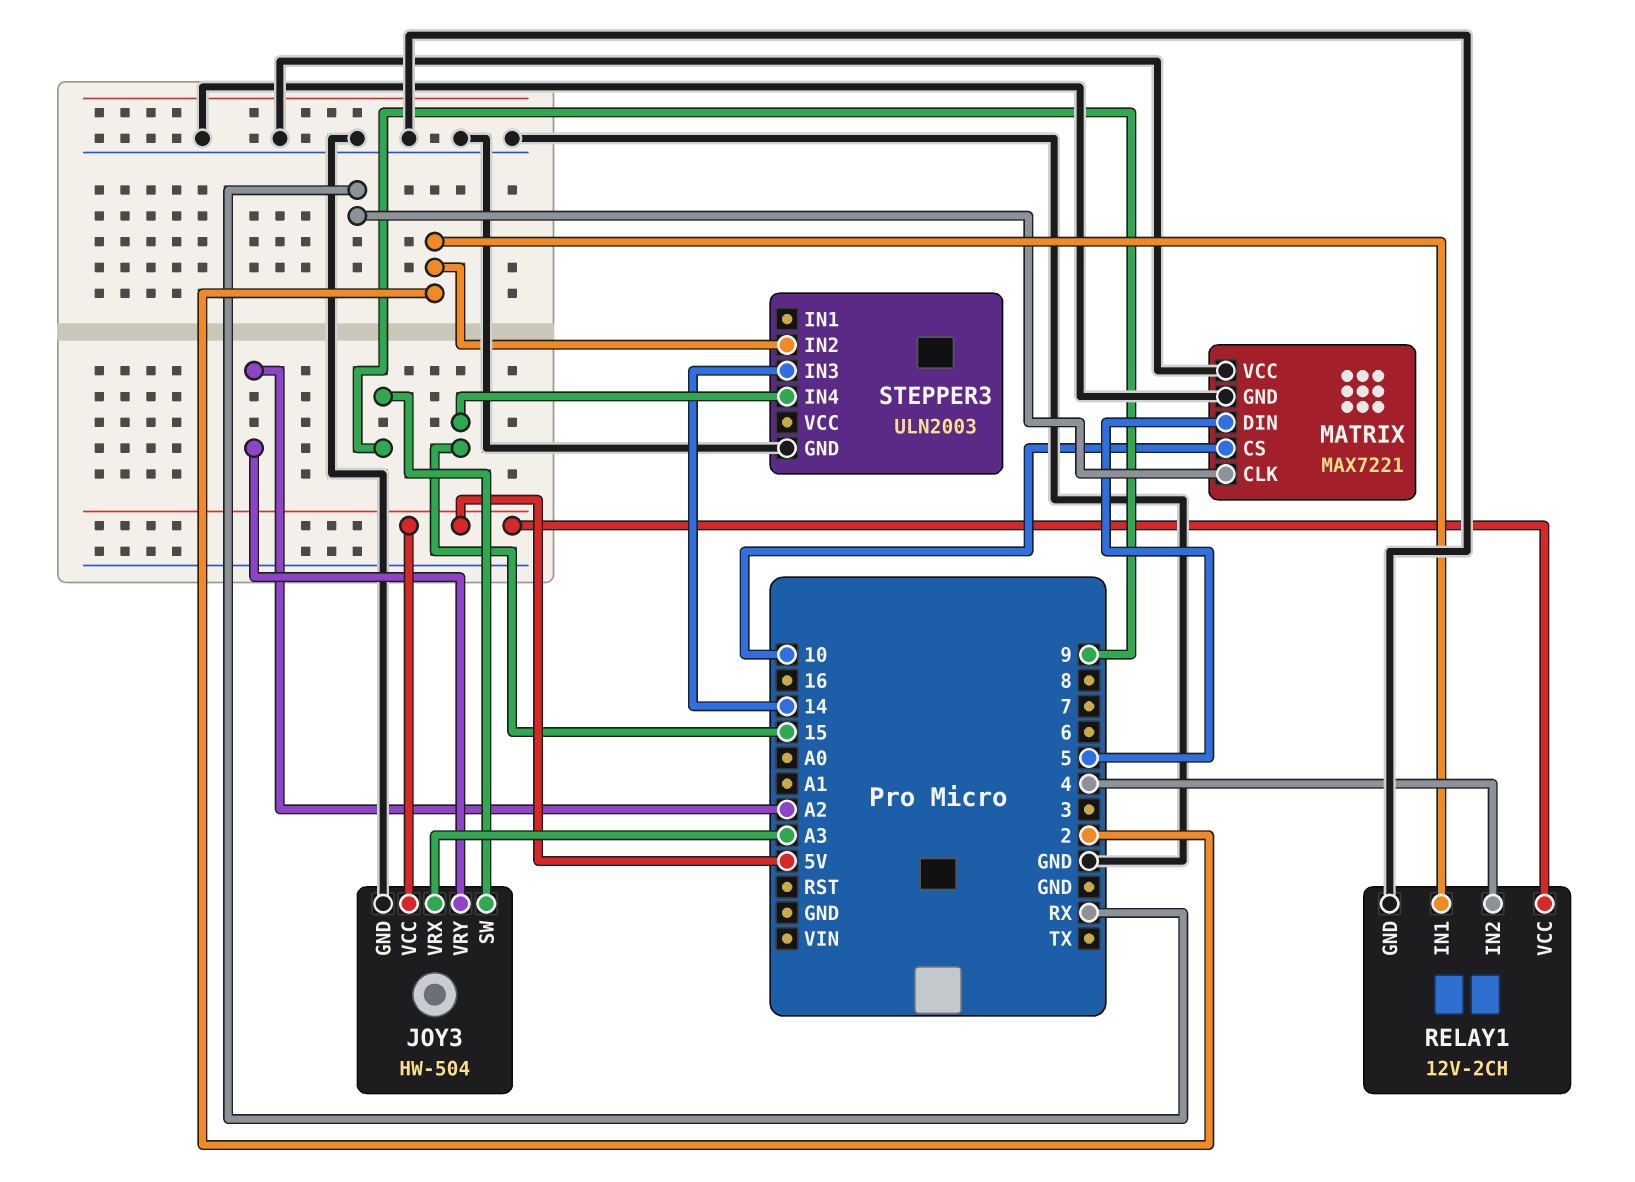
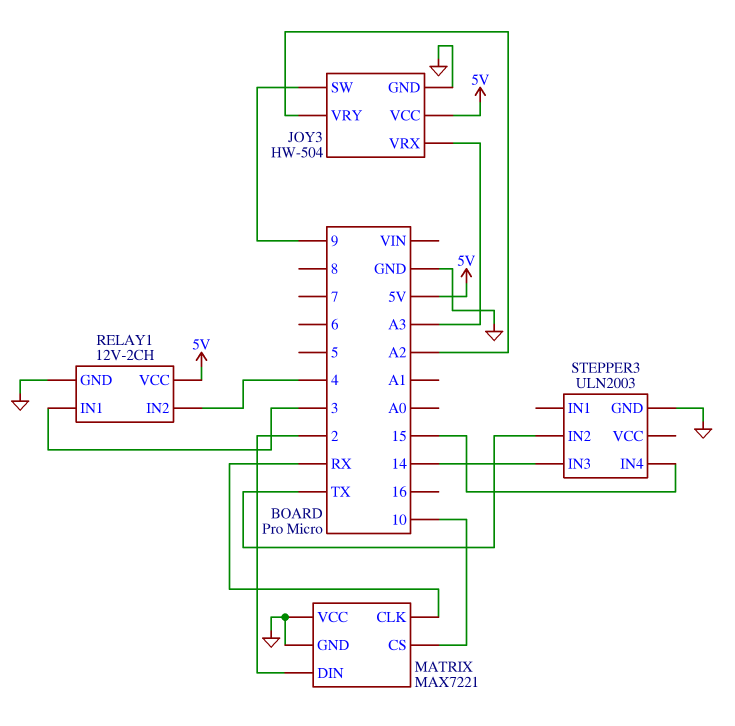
MATRIX pin DIN: 5 -> 2
RELAY1 pin IN1: 2 -> 3
STEPPER3 pin IN2: 2 -> TX

